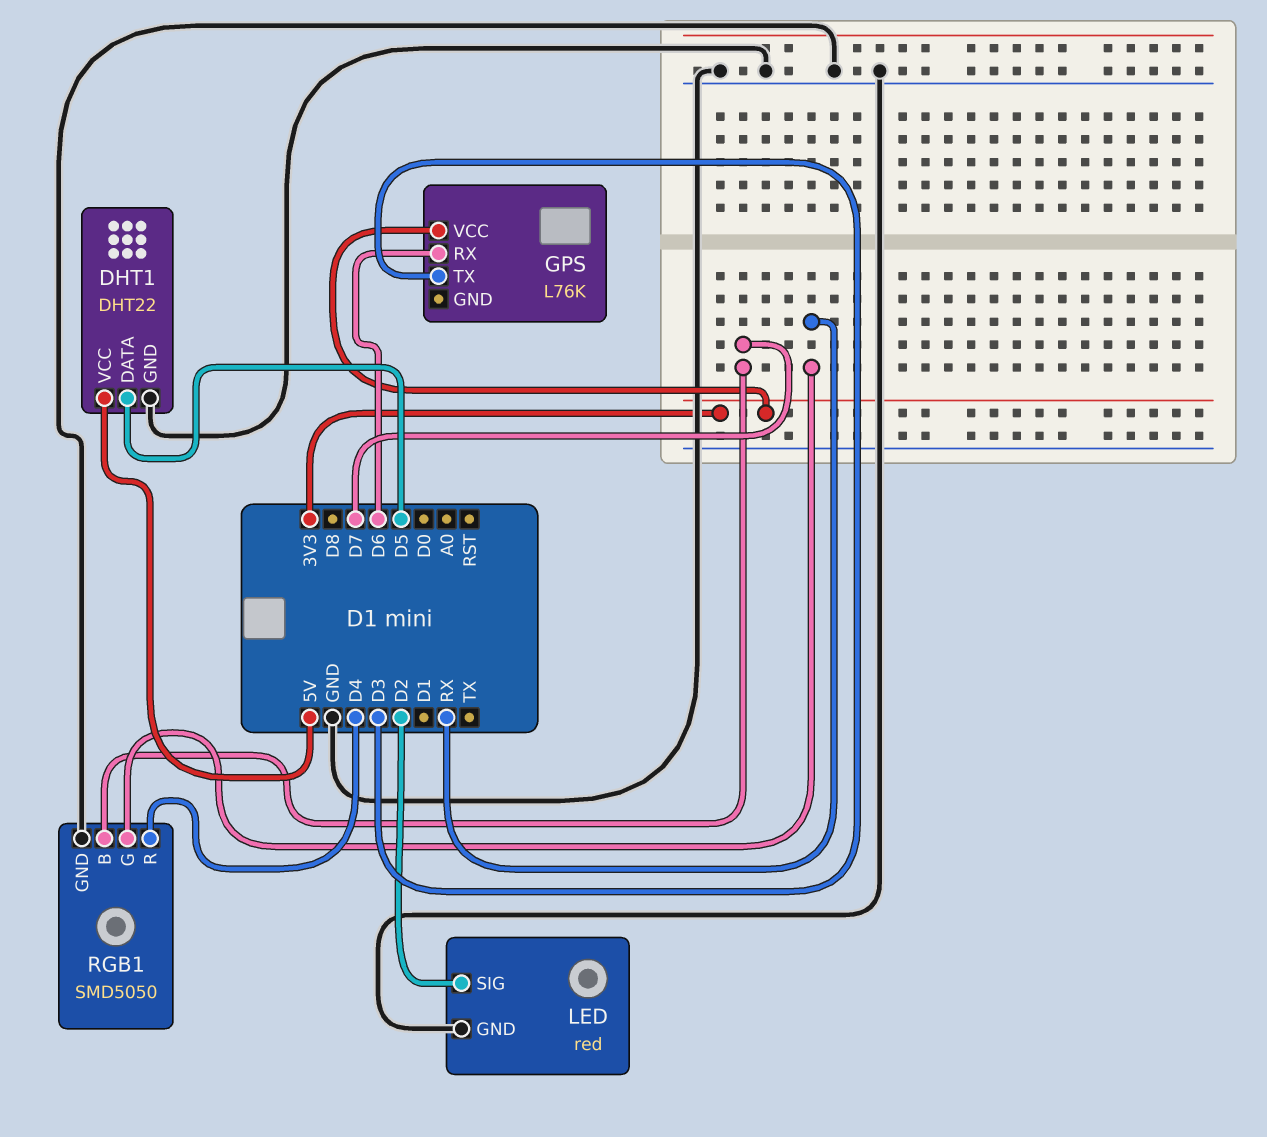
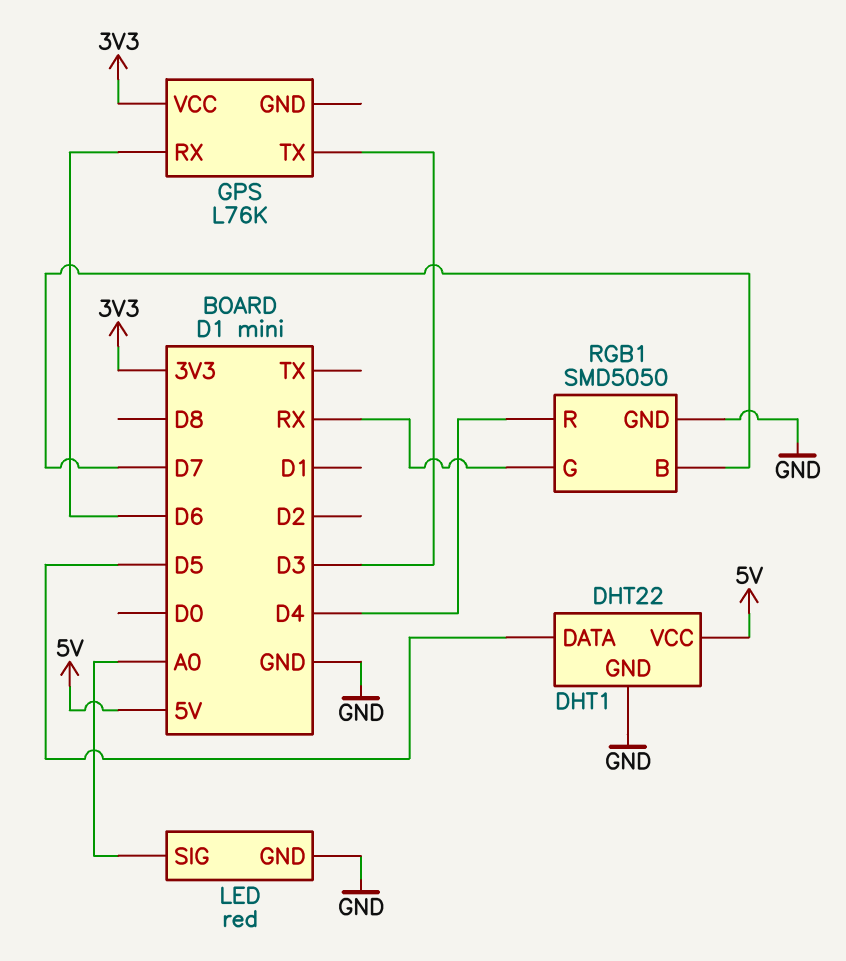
LED pin SIG: D2 -> A0

